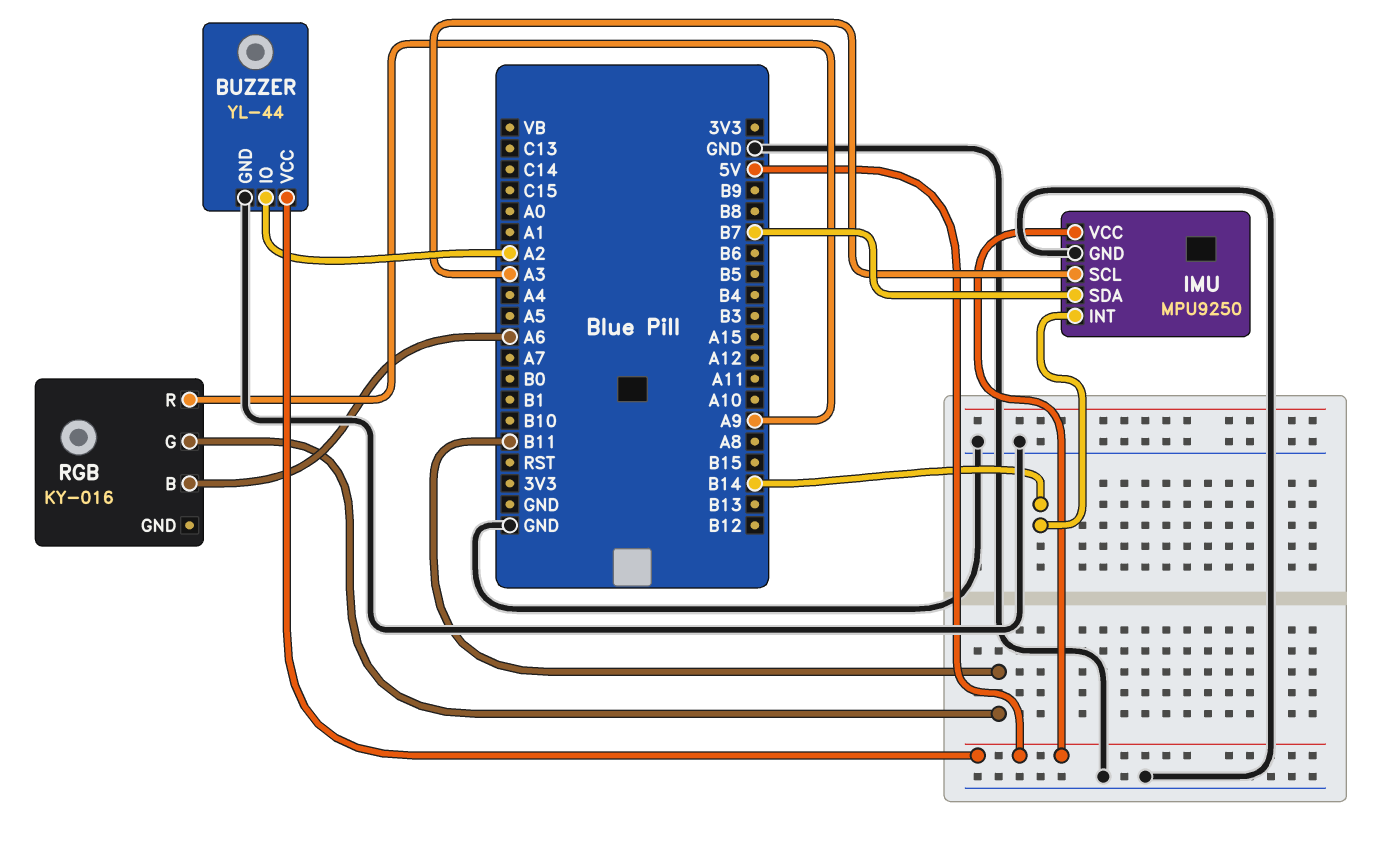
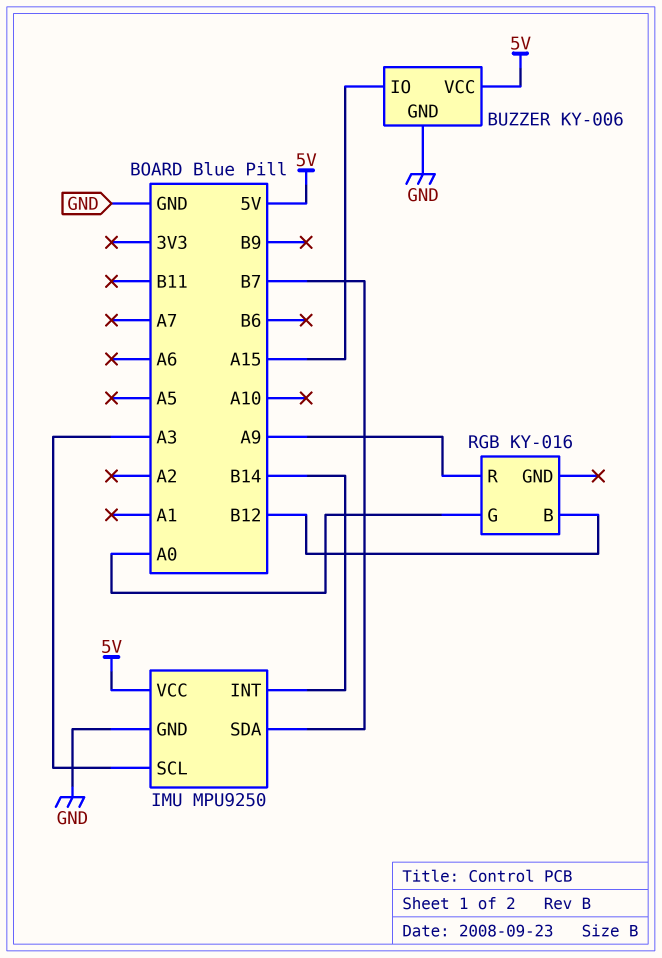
BUZZER: YL-44 -> KY-006
BUZZER pin IO: A2 -> A15
RGB pin B: A6 -> B12
RGB pin G: B11 -> A0

